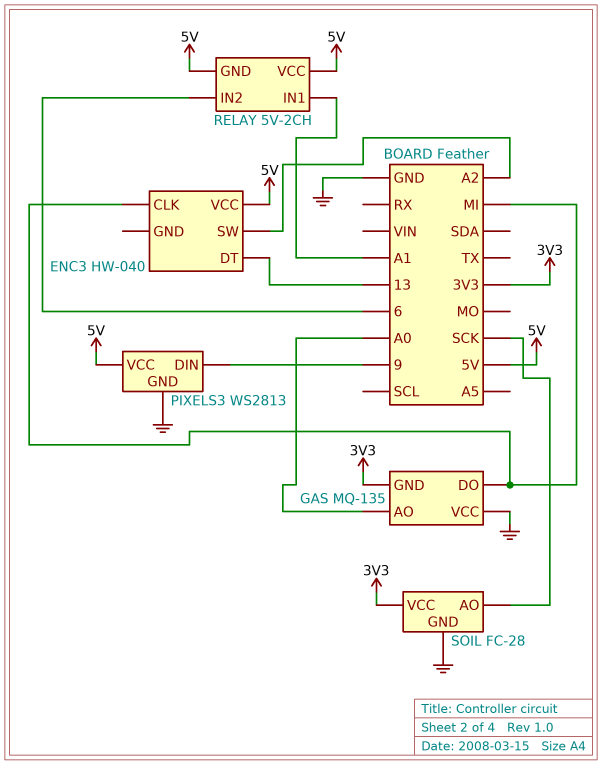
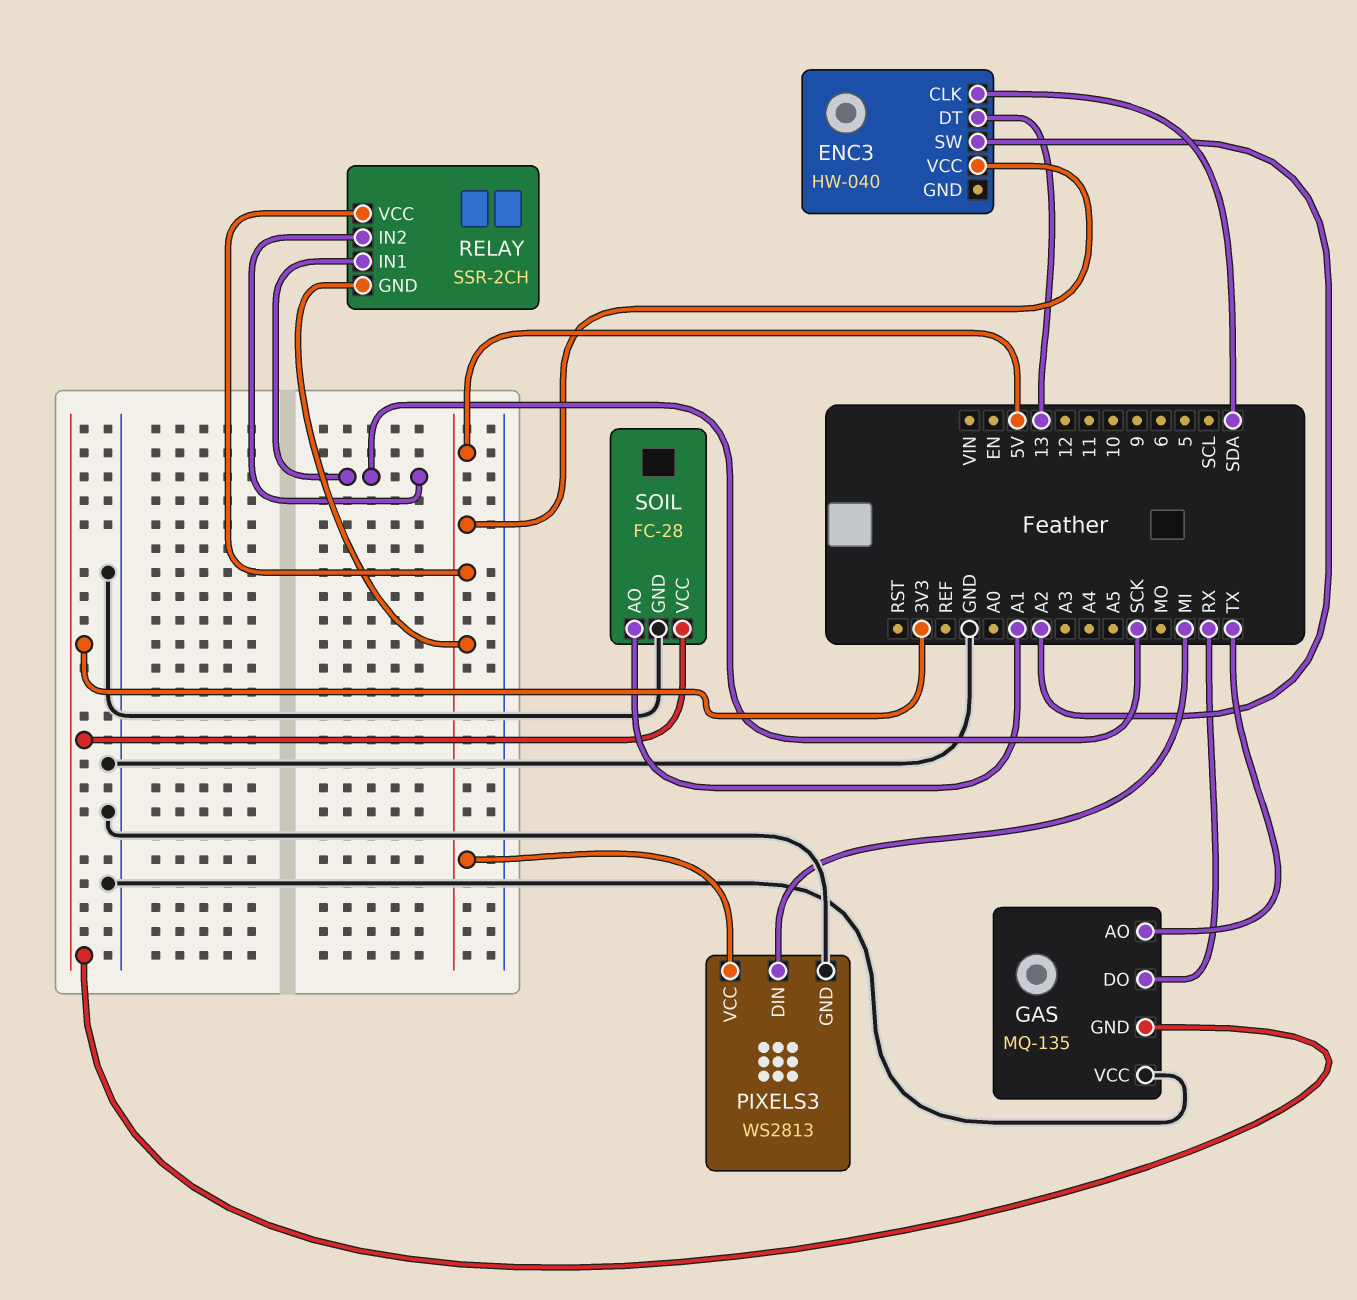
ENC3 pin CLK: MI -> SDA
GAS pin AO: A0 -> TX
GAS pin DO: MI -> RX
PIXELS3 pin DIN: 9 -> MI
RELAY: 5V-2CH -> SSR-2CH
RELAY pin IN1: A1 -> SCK
RELAY pin IN2: 6 -> SCK
SOIL pin AO: SCK -> A1

